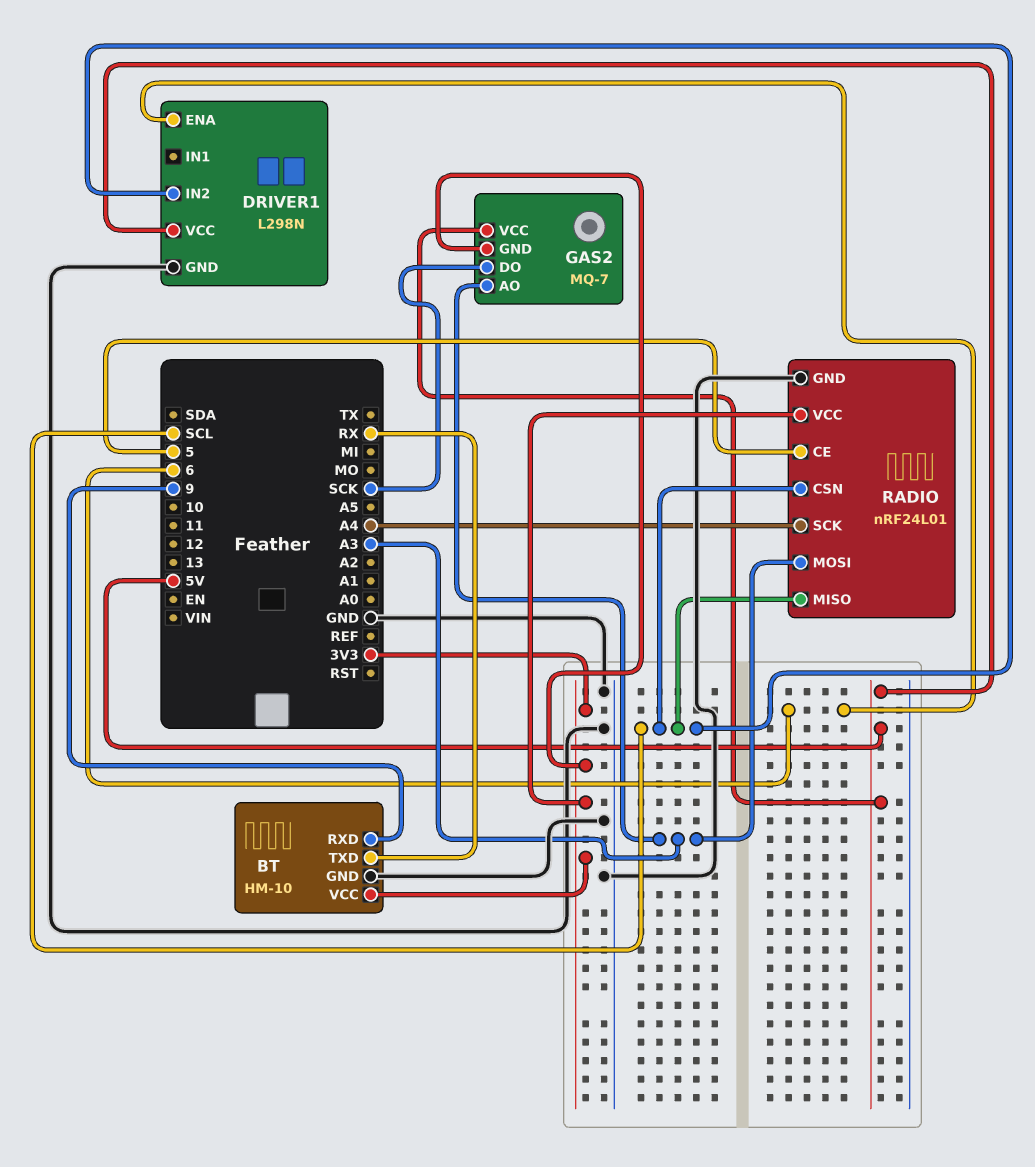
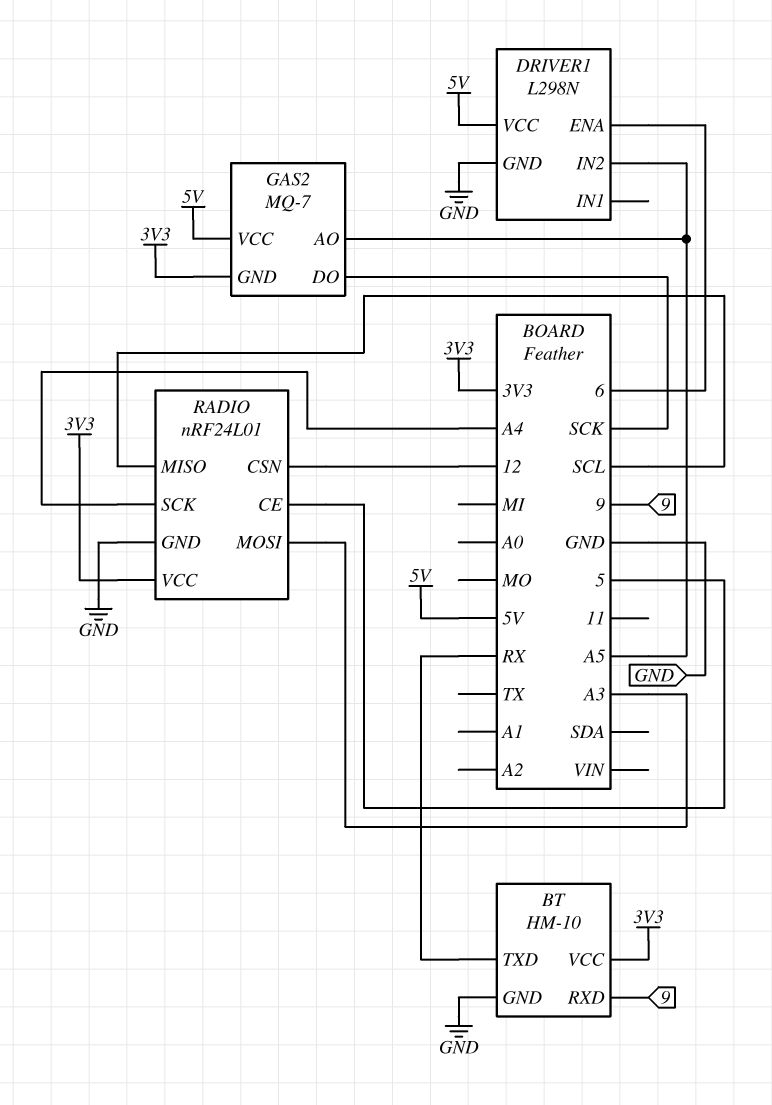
DRIVER1 pin IN2: SCL -> A5
GAS2 pin AO: A3 -> A5
RADIO pin CSN: SCL -> 12

